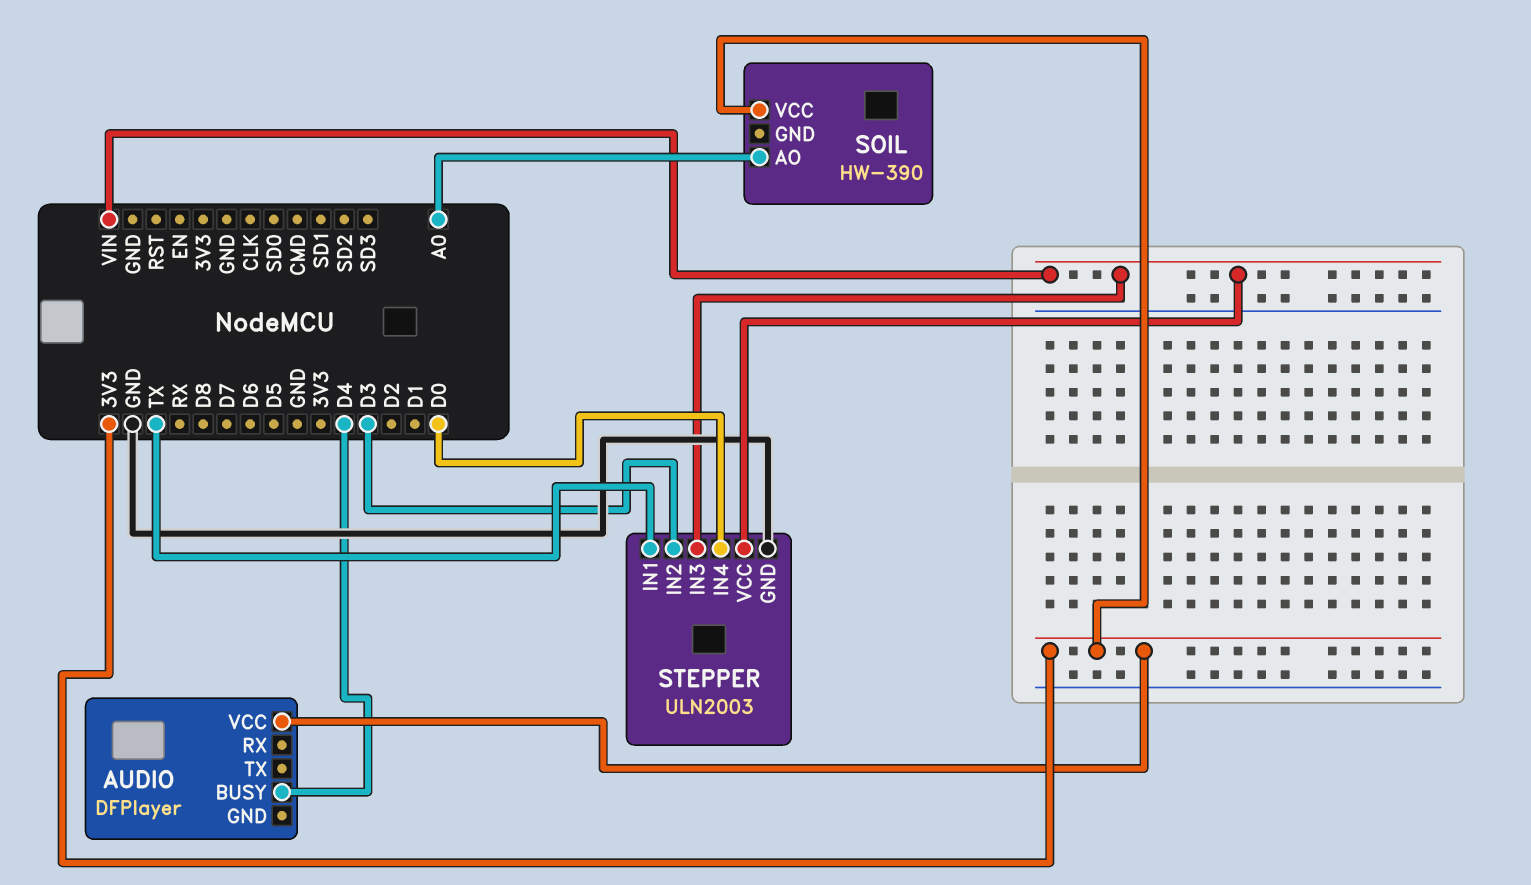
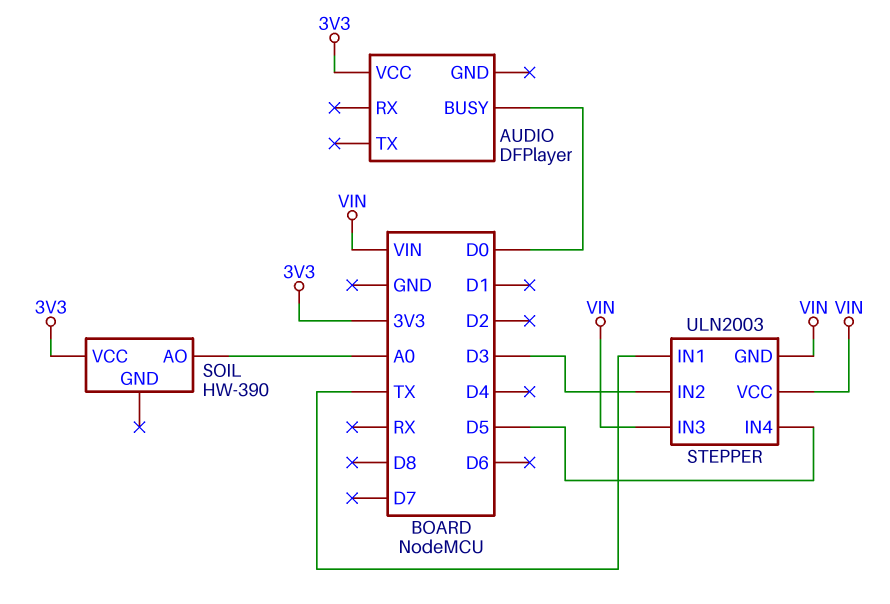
AUDIO pin BUSY: D4 -> D0
STEPPER pin GND: GND -> VIN
STEPPER pin IN4: D0 -> D5

